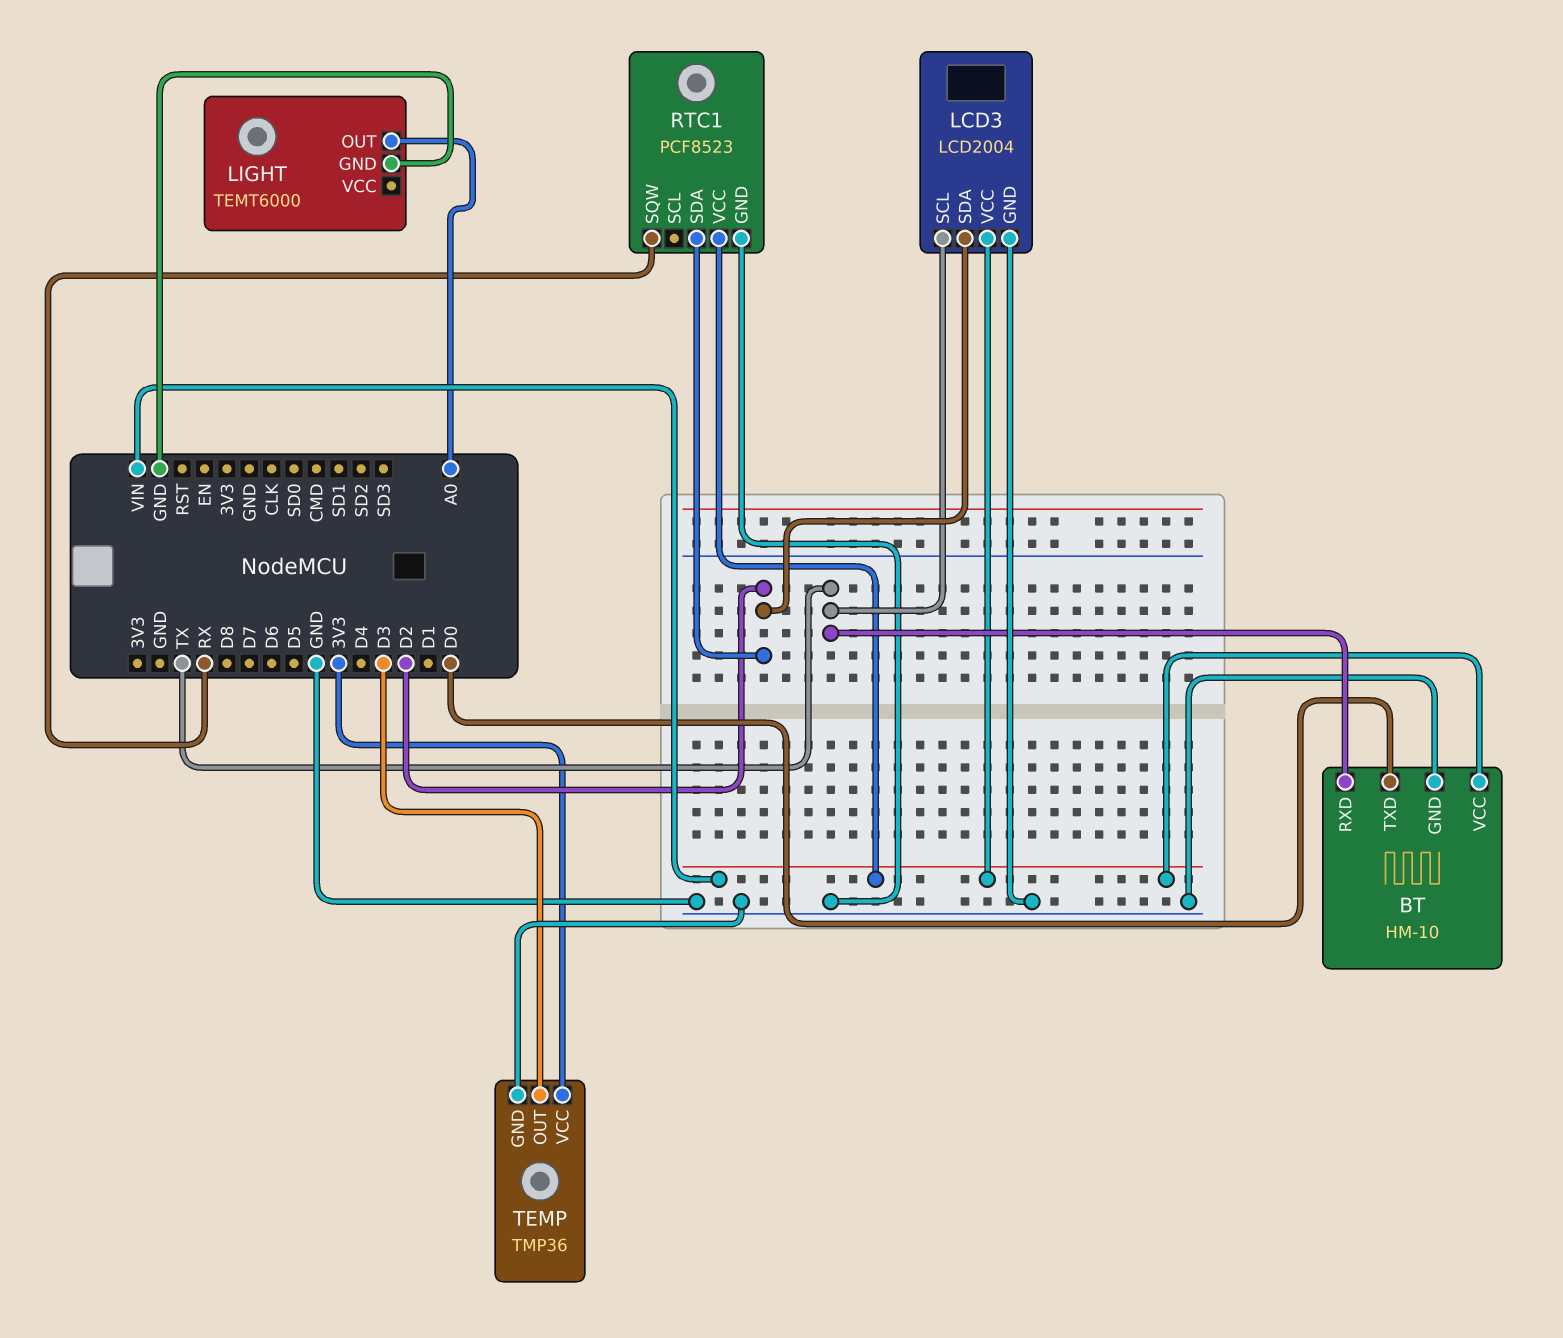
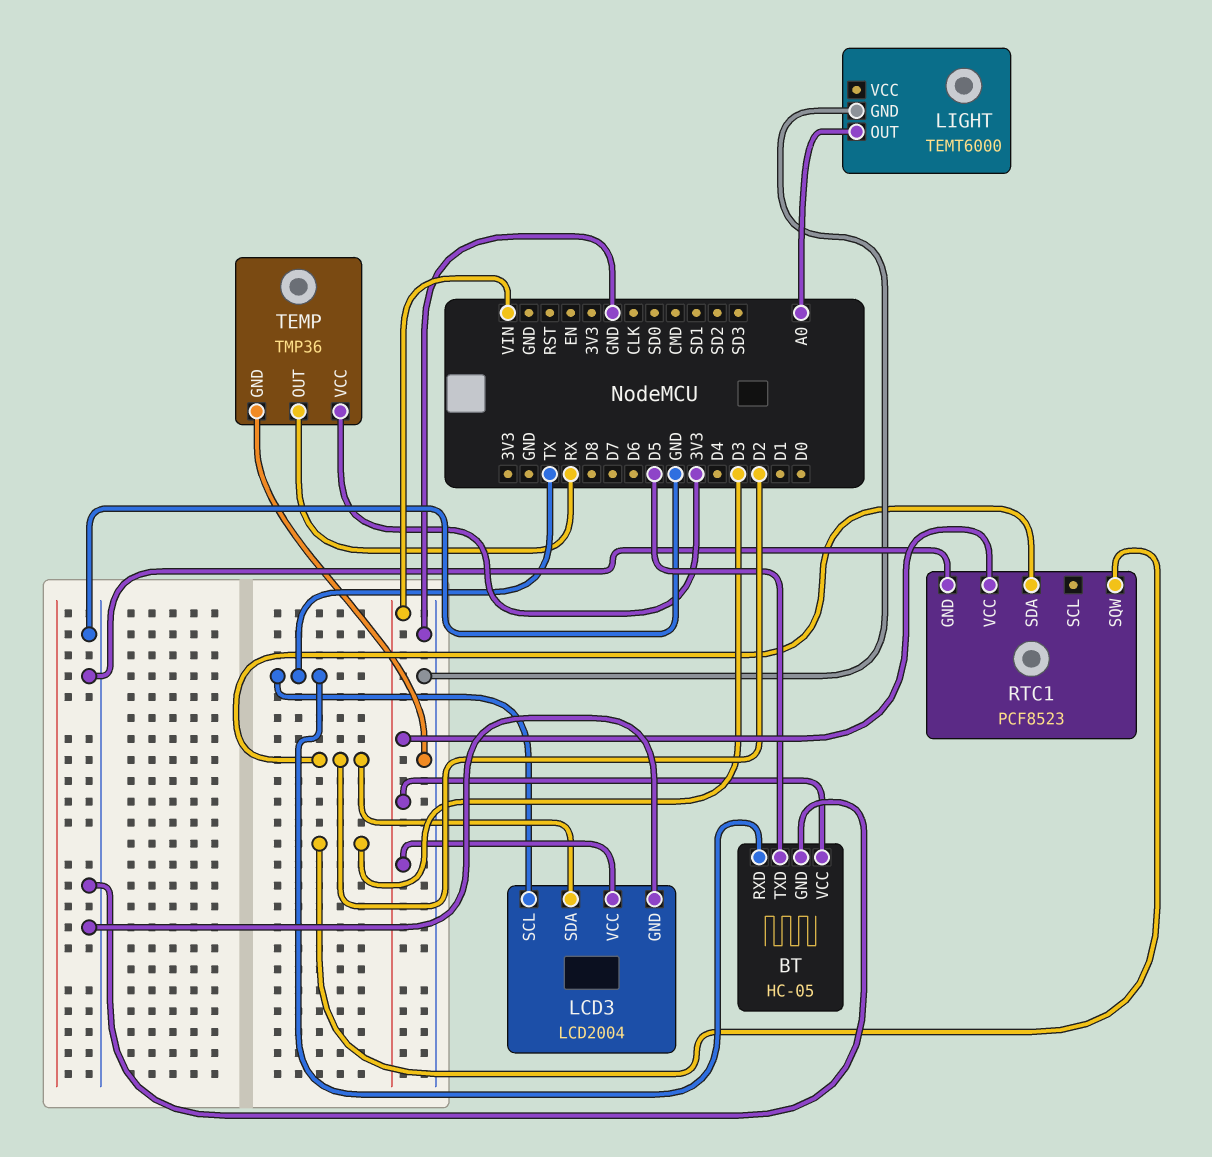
BT: HM-10 -> HC-05
BT pin TXD: D0 -> D5
RTC1 pin SQW: RX -> D3
TEMP pin OUT: D3 -> RX

